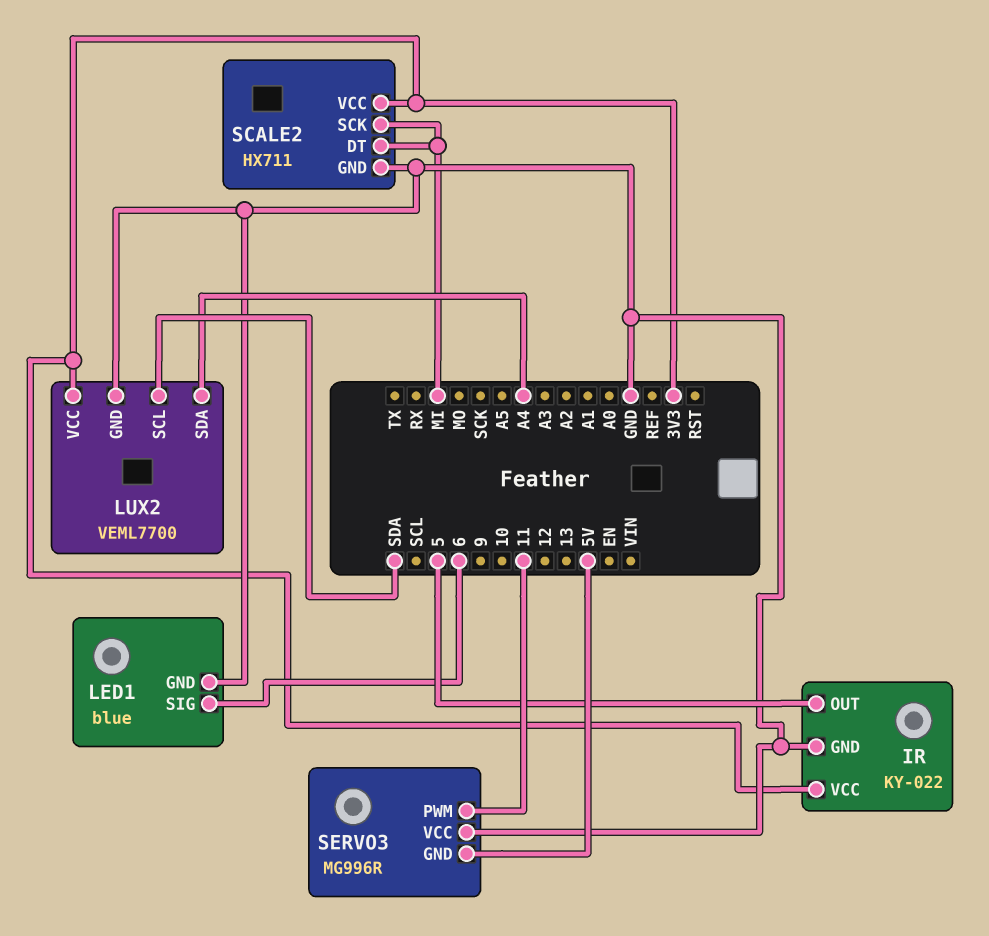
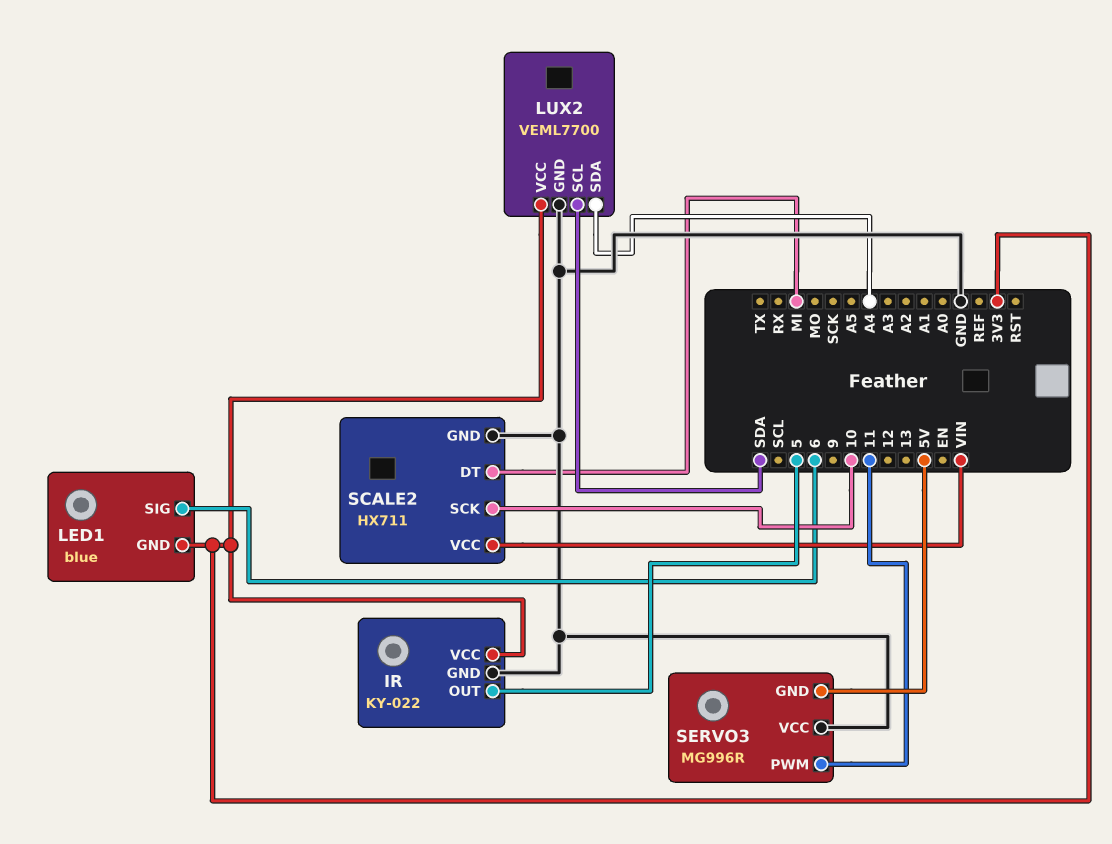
LED1 pin GND: GND -> 3V3
SCALE2 pin SCK: MI -> 10
SCALE2 pin VCC: 3V3 -> VIN

